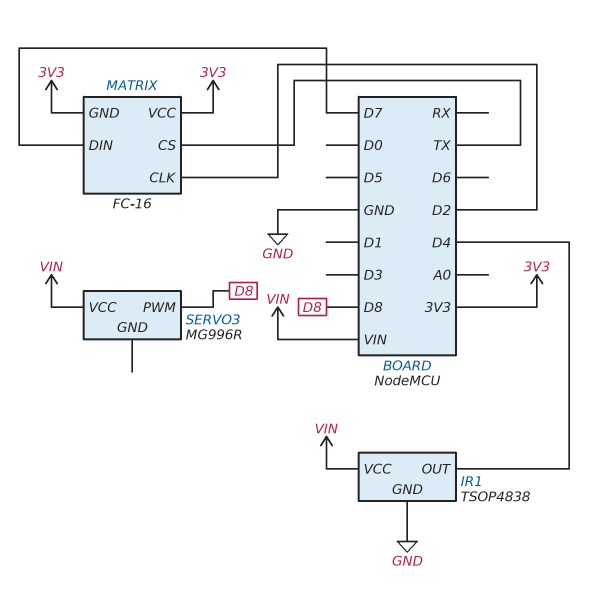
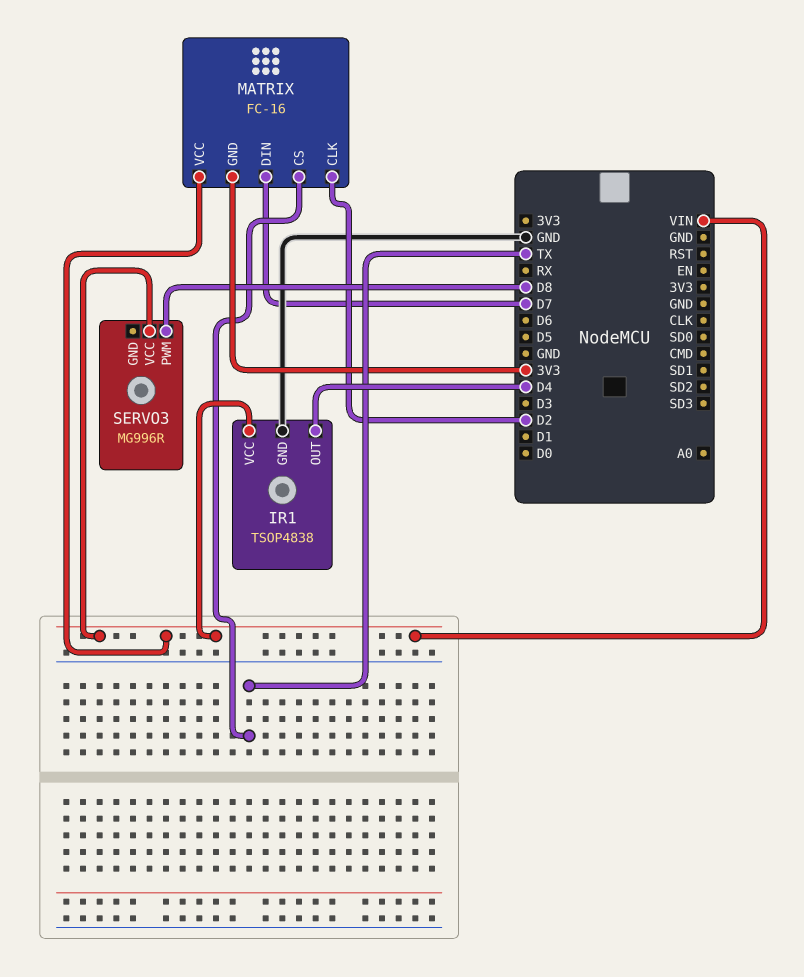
MATRIX pin VCC: 3V3 -> VIN

